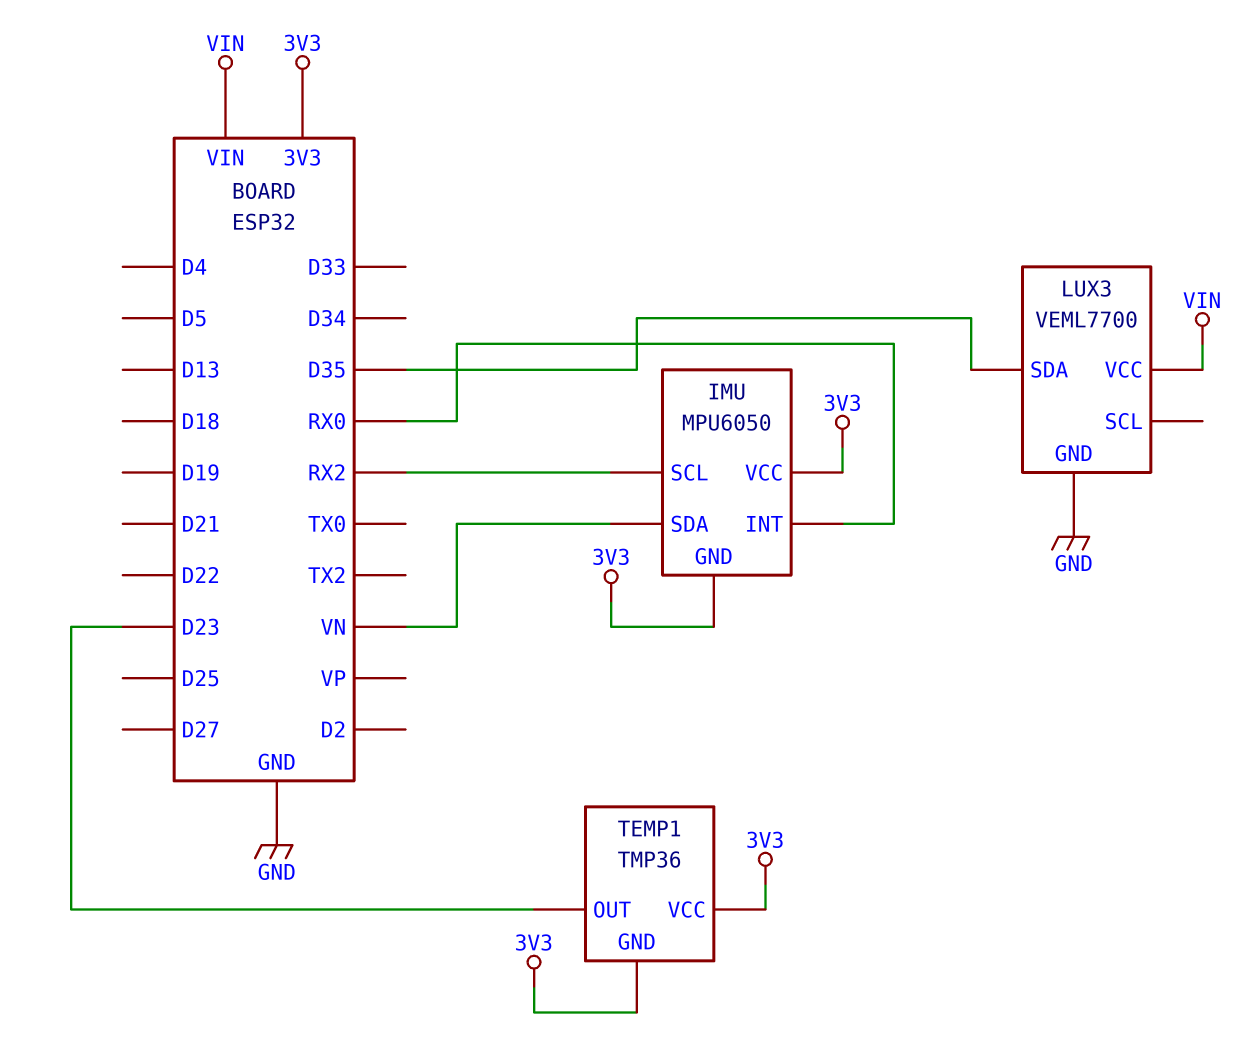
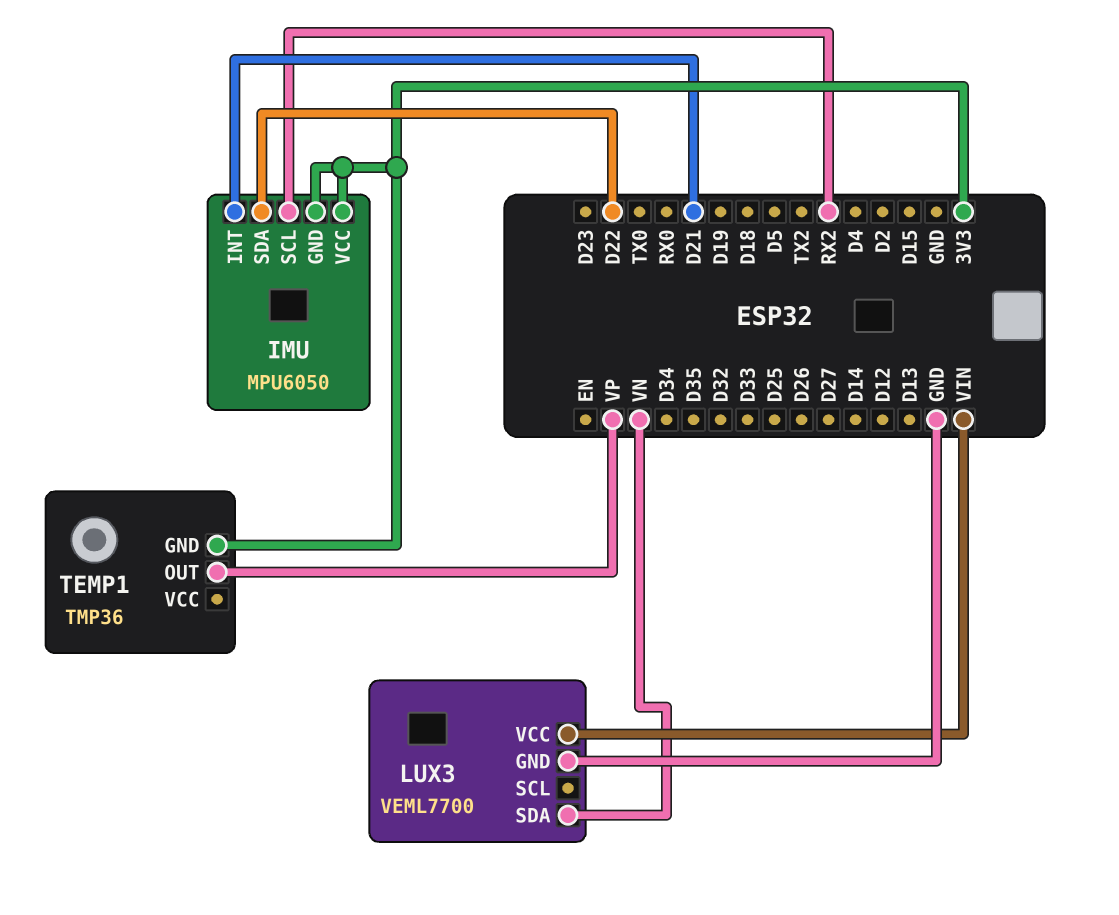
IMU pin INT: RX0 -> D21
IMU pin SDA: VN -> D22
LUX3 pin SDA: D35 -> VN
TEMP1 pin OUT: D23 -> VP
TEMP1 pin VCC: 3V3 -> none

